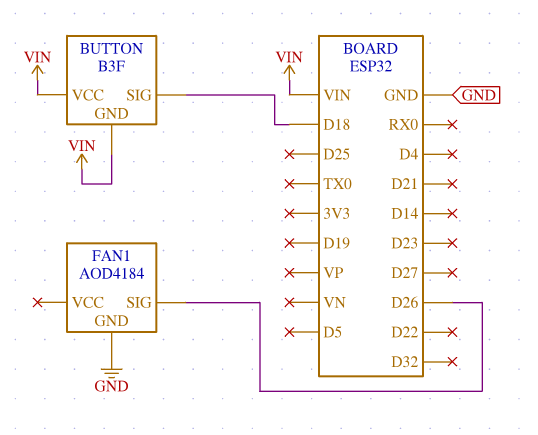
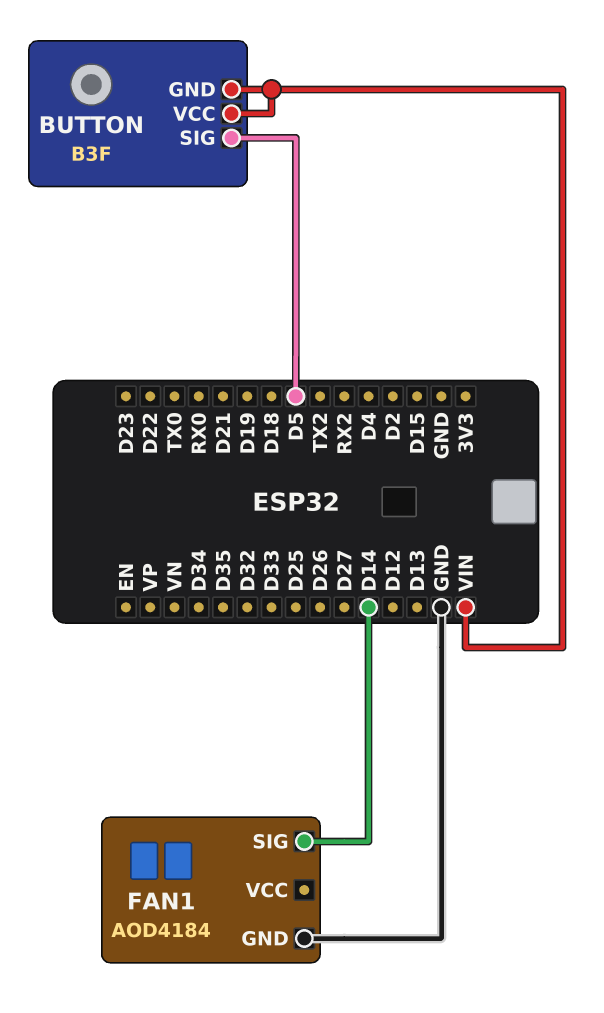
BUTTON pin SIG: D18 -> D5
FAN1 pin SIG: D26 -> D14

